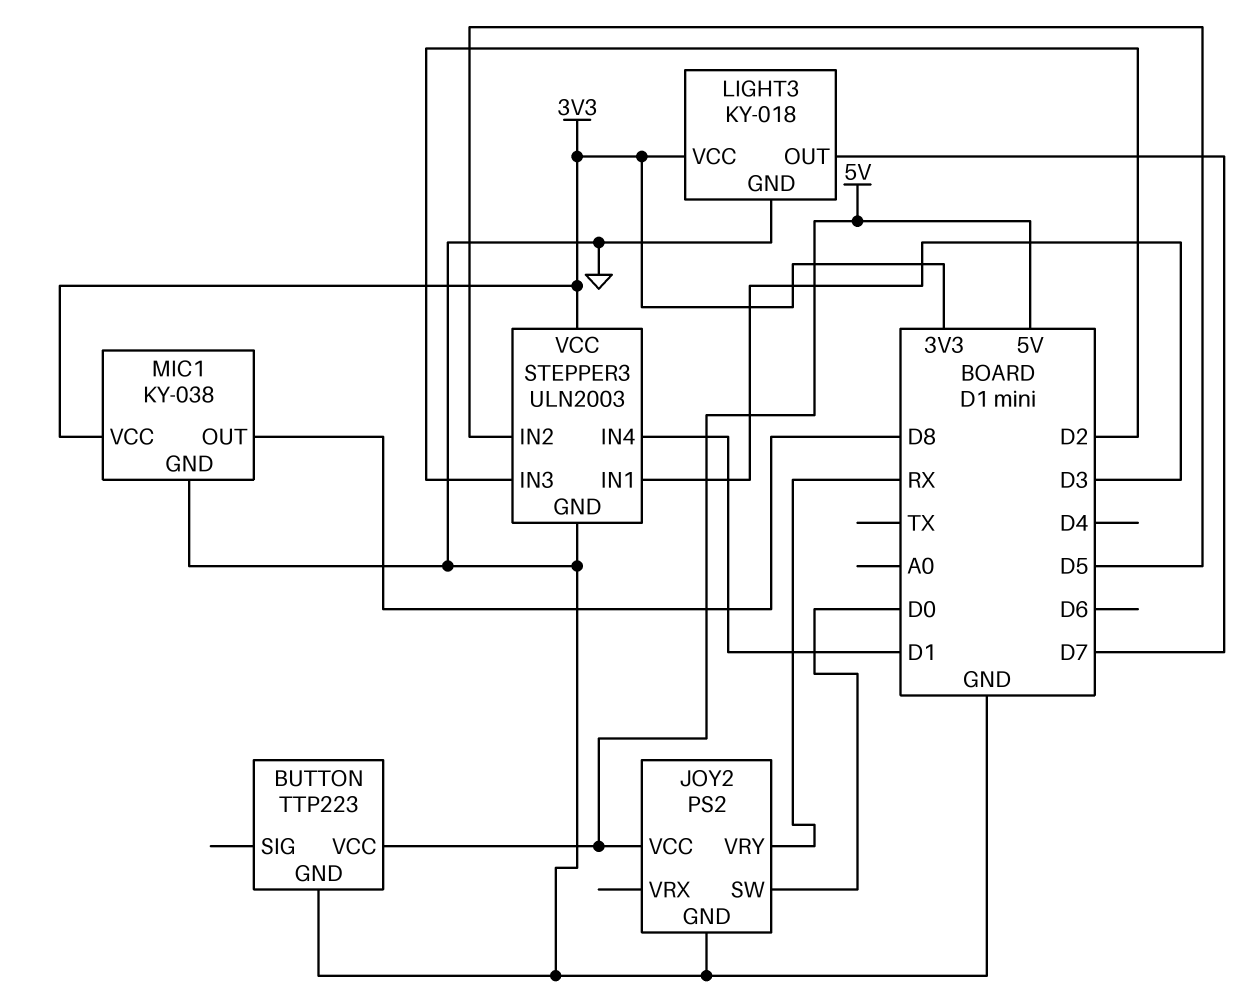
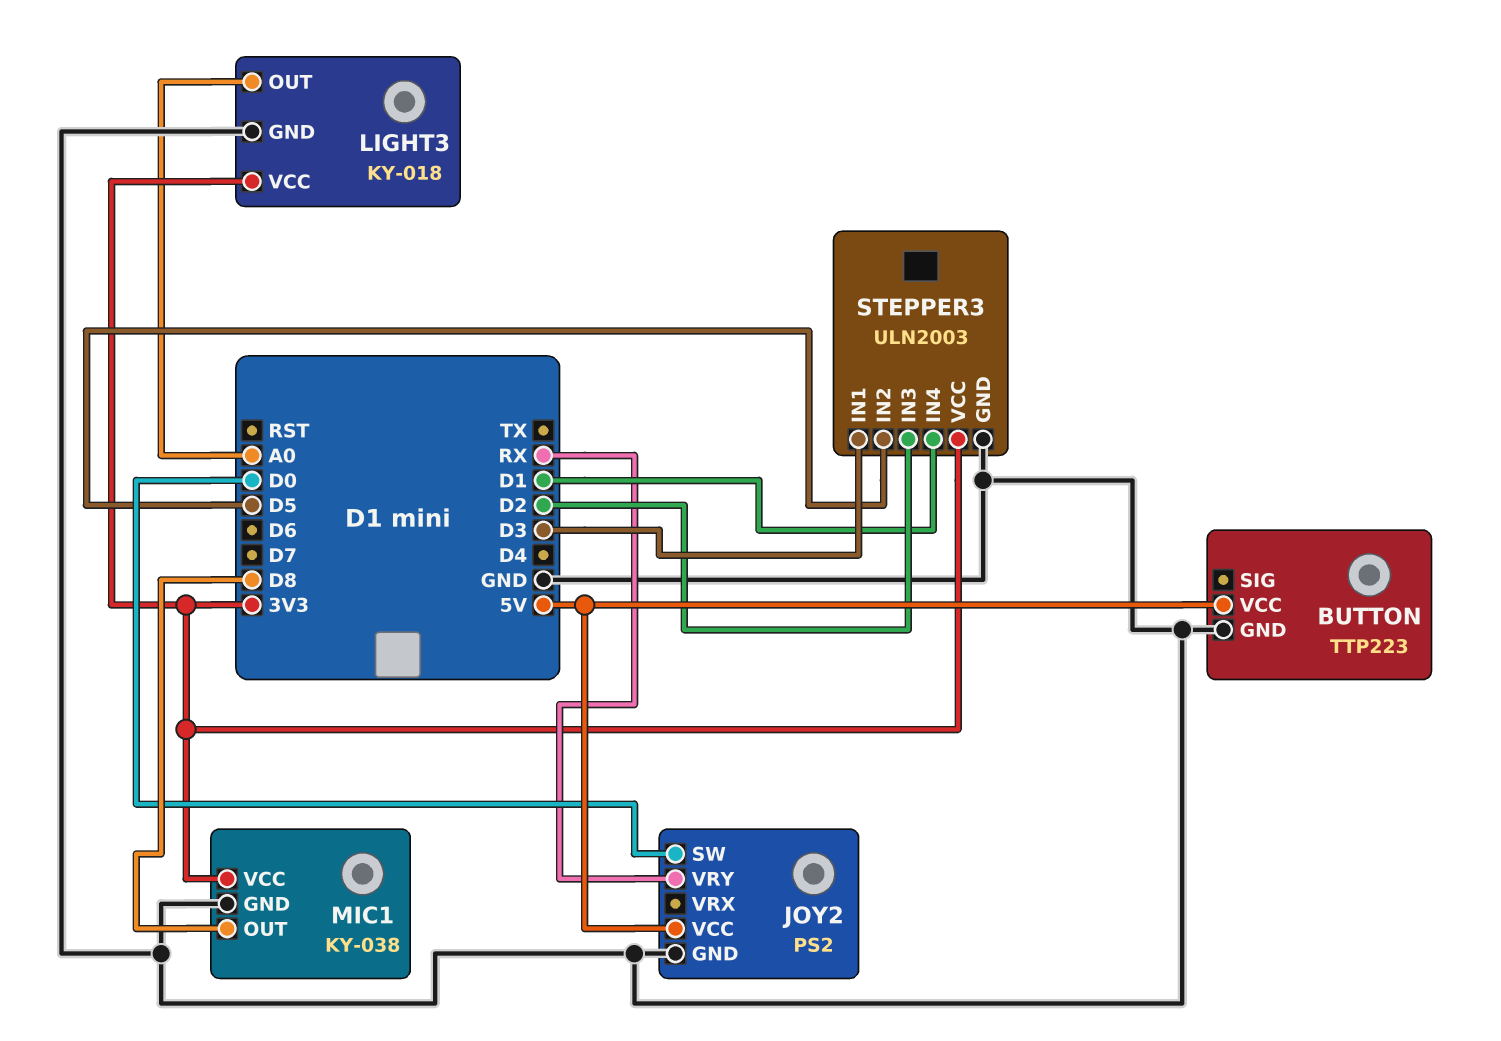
LIGHT3 pin OUT: D7 -> A0

